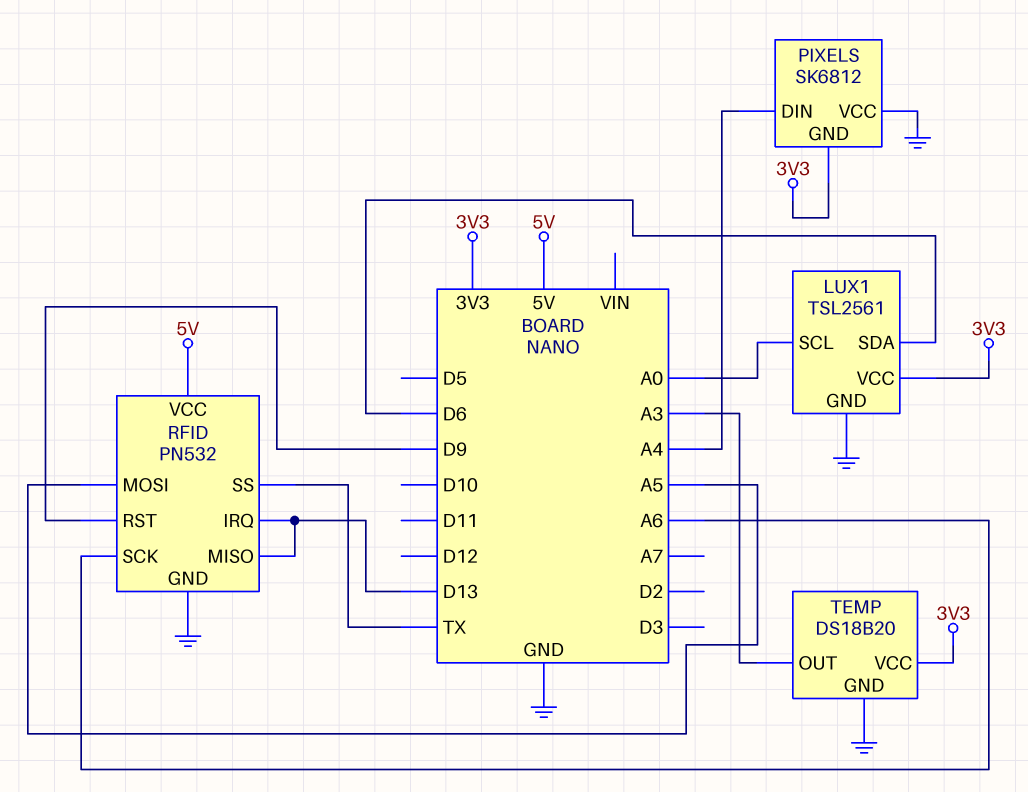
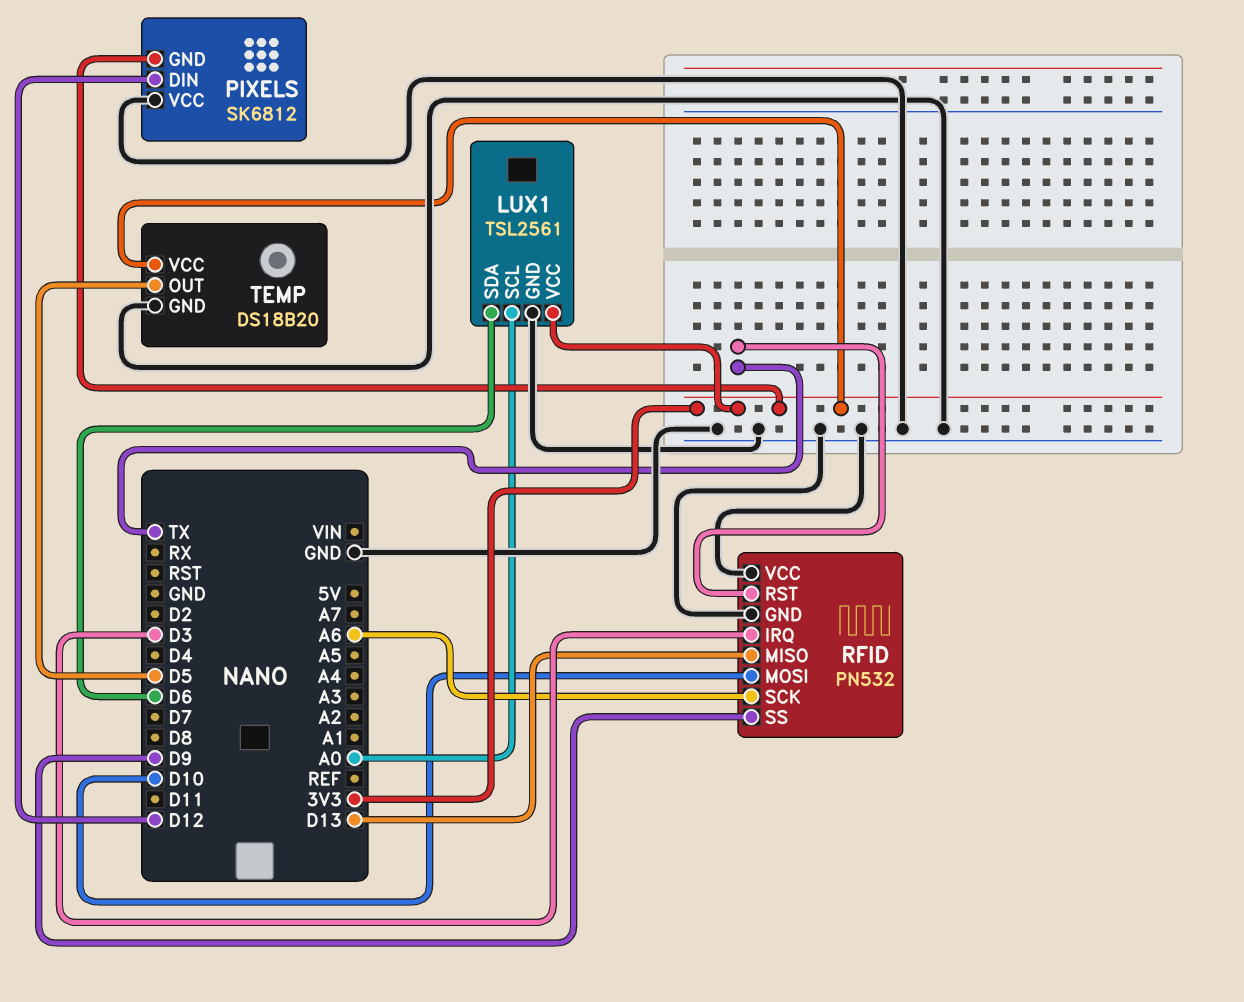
PIXELS pin DIN: A4 -> D12
RFID pin IRQ: D13 -> D3
RFID pin MOSI: A5 -> D10
RFID pin RST: D9 -> TX
RFID pin SS: TX -> D9
RFID pin VCC: 5V -> GND
TEMP pin OUT: A3 -> D5

